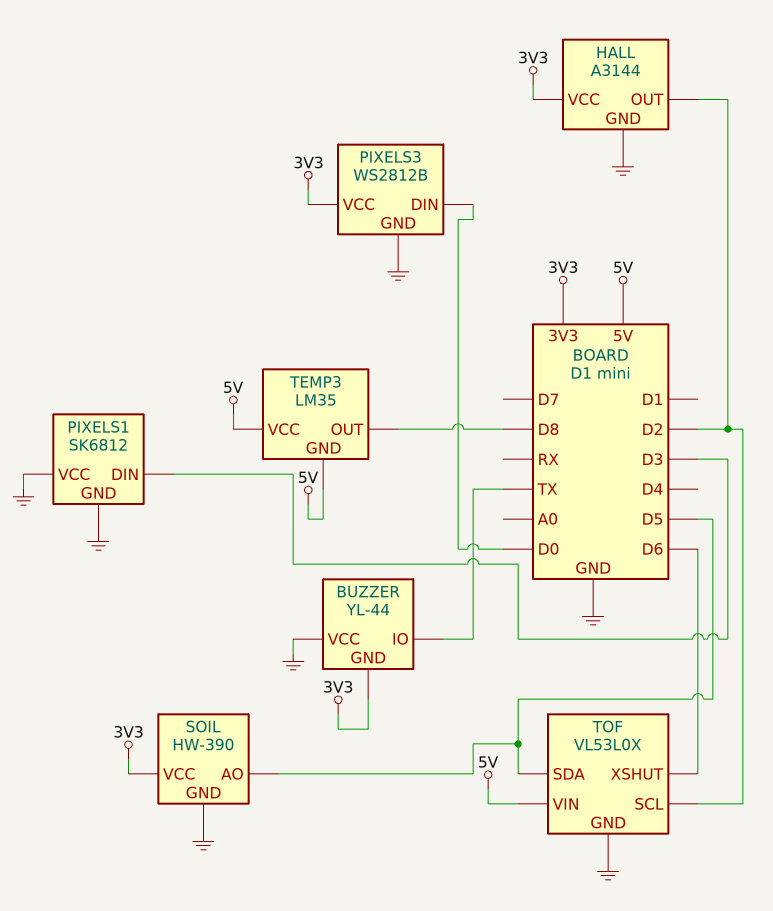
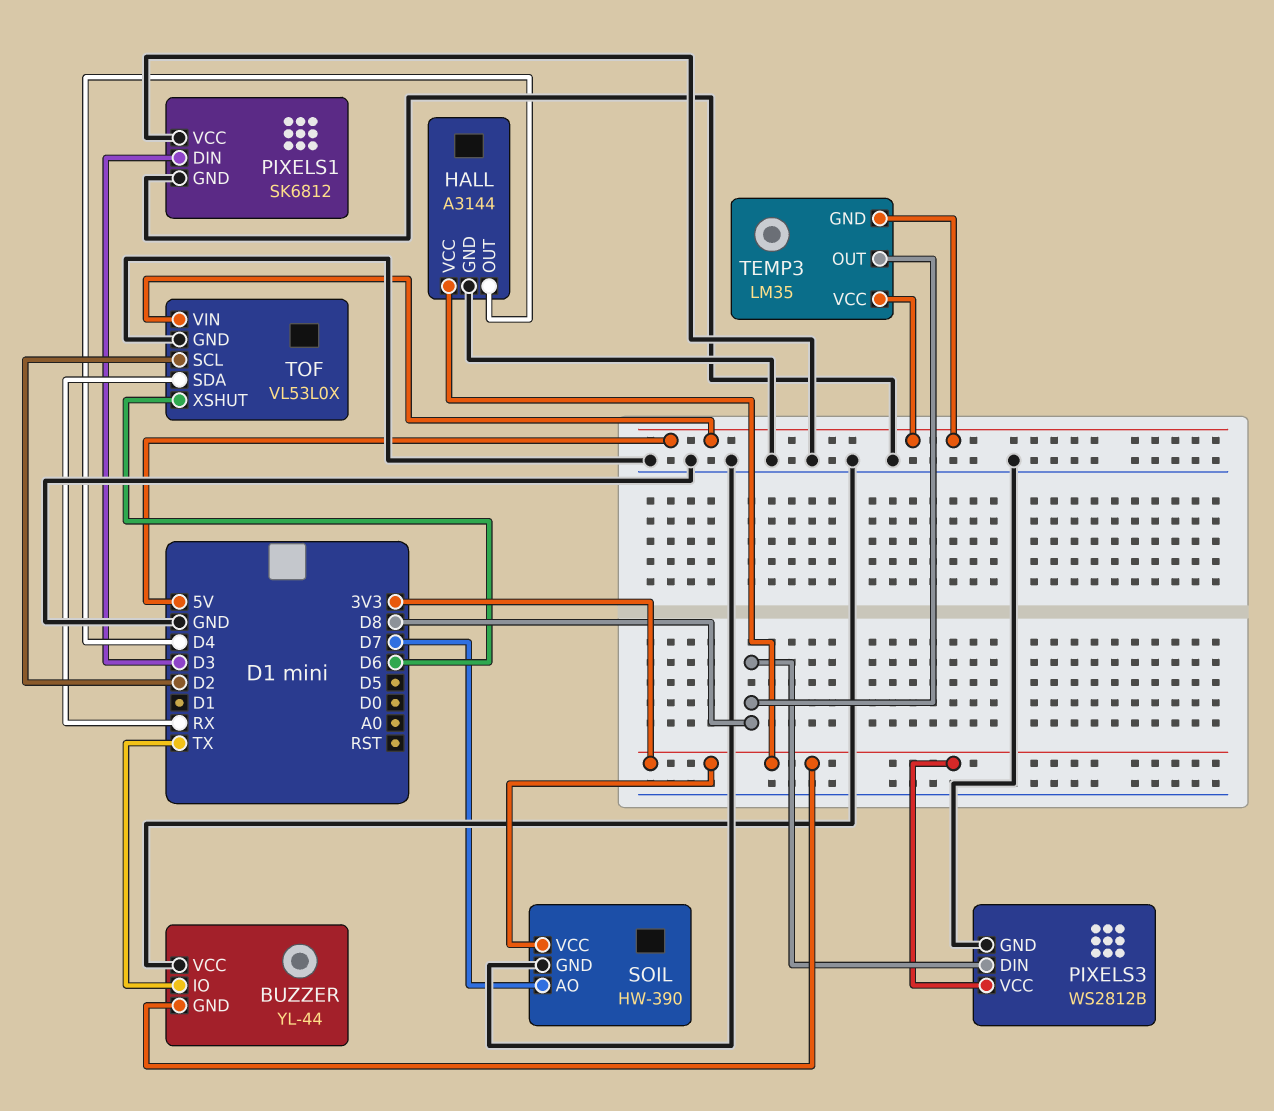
HALL pin OUT: D2 -> D4
PIXELS3 pin DIN: D0 -> D8
SOIL pin AO: D5 -> D7
TOF pin SDA: D5 -> RX

